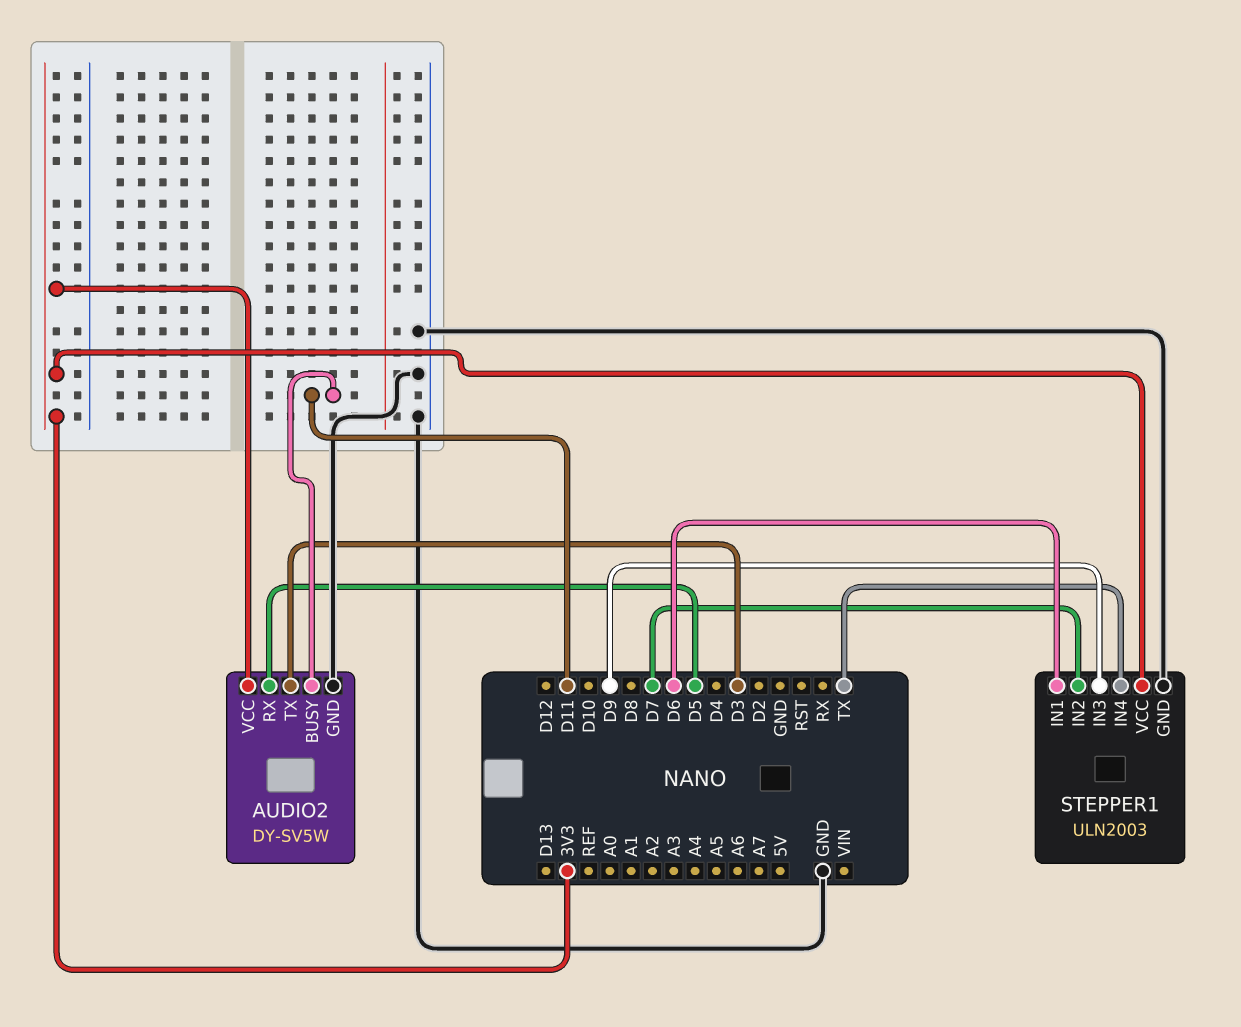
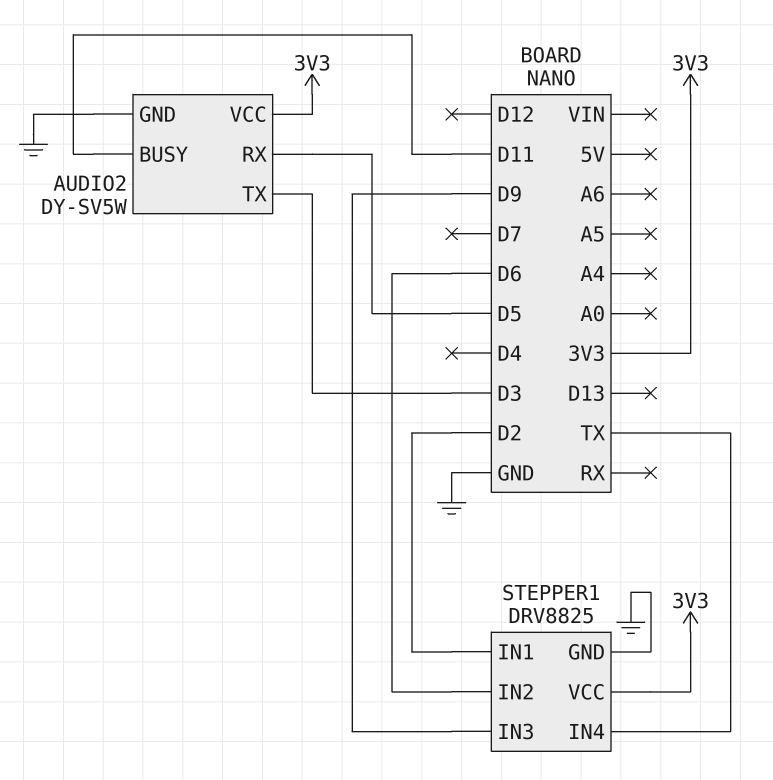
STEPPER1: ULN2003 -> DRV8825
STEPPER1 pin IN1: D6 -> D2
STEPPER1 pin IN2: D7 -> D6

